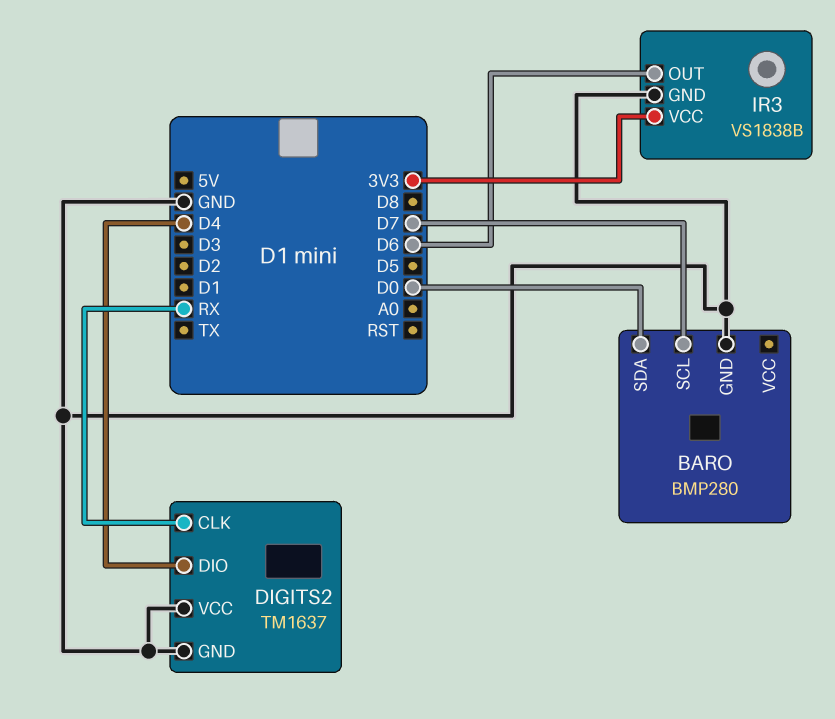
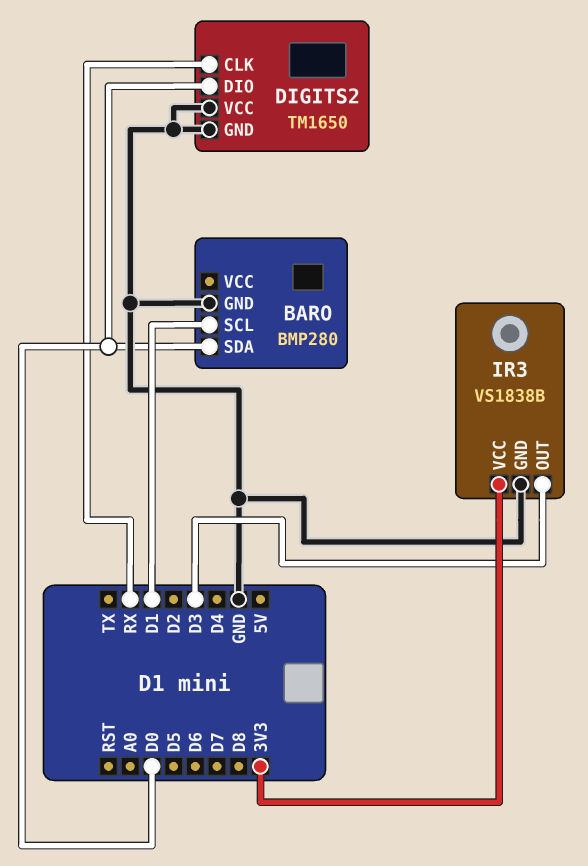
BARO pin SCL: D7 -> D1
DIGITS2: TM1637 -> TM1650
DIGITS2 pin DIO: D4 -> D0
IR3 pin OUT: D6 -> D3

